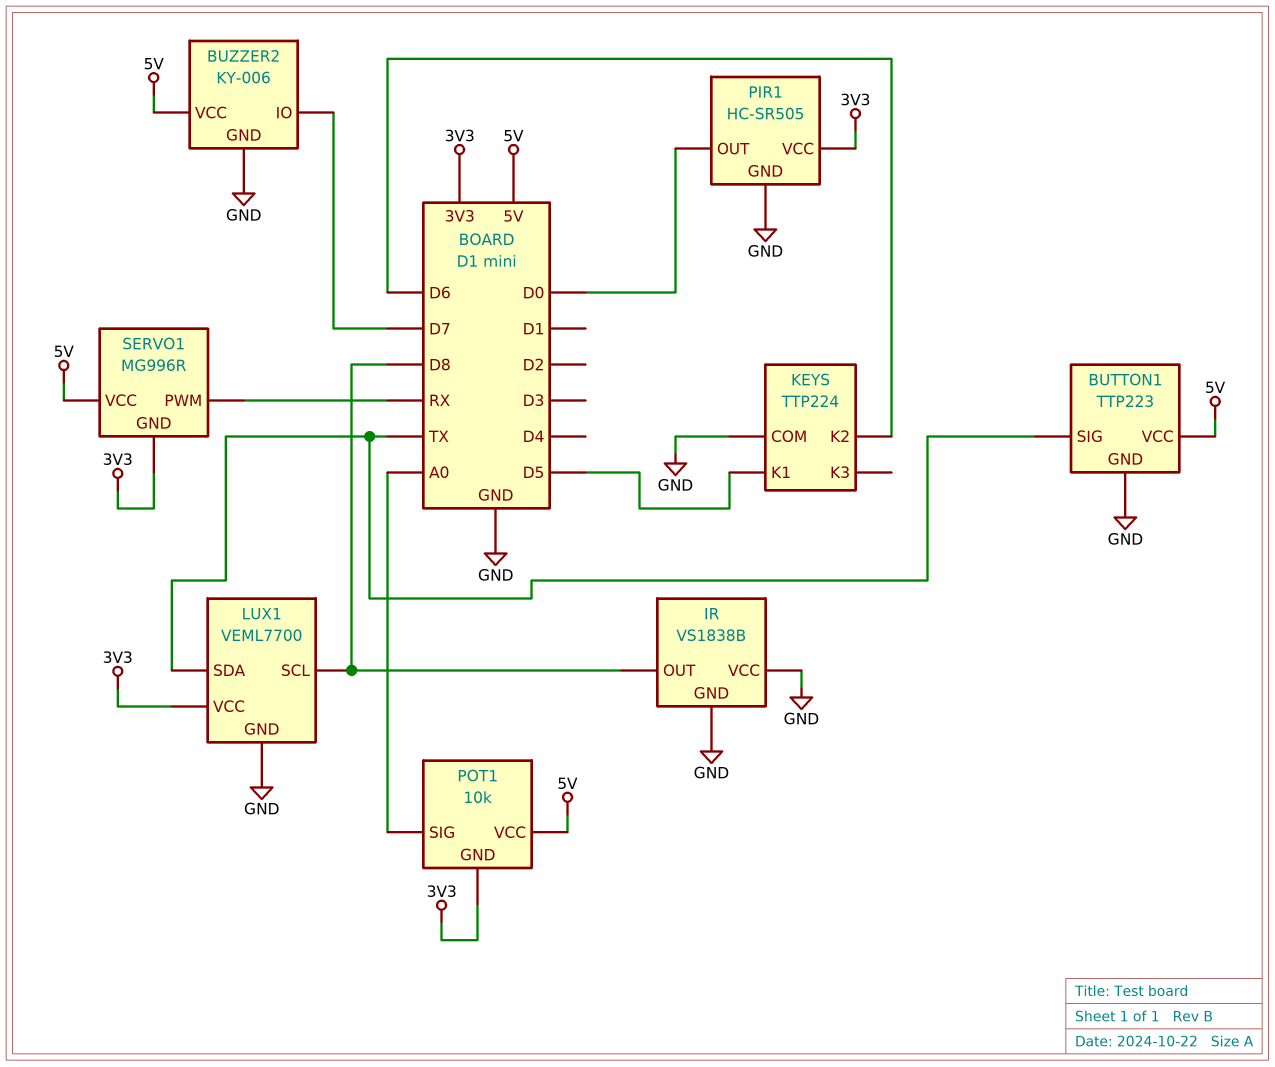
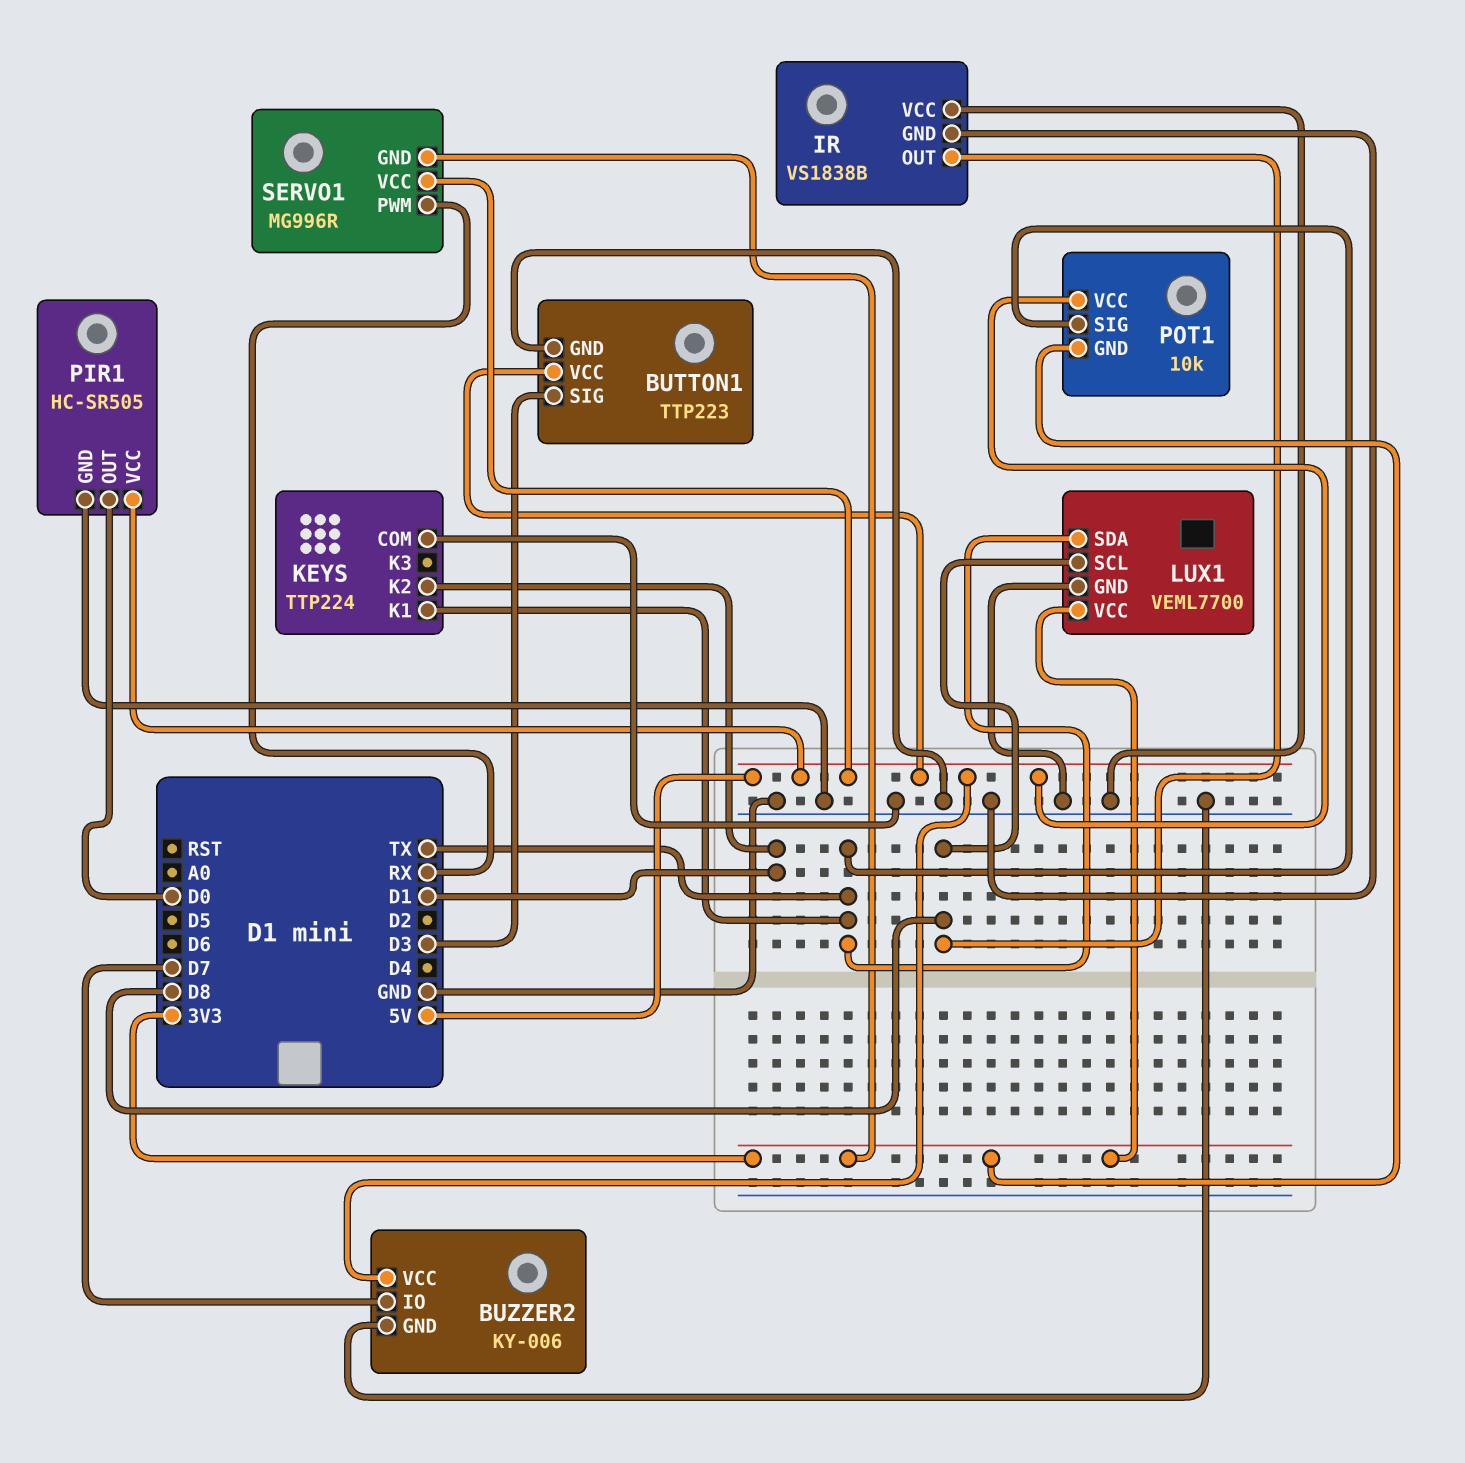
BUTTON1 pin SIG: TX -> D3
KEYS pin K1: D5 -> TX
KEYS pin K2: D6 -> D1
PIR1 pin VCC: 3V3 -> 5V
POT1 pin SIG: A0 -> TX

